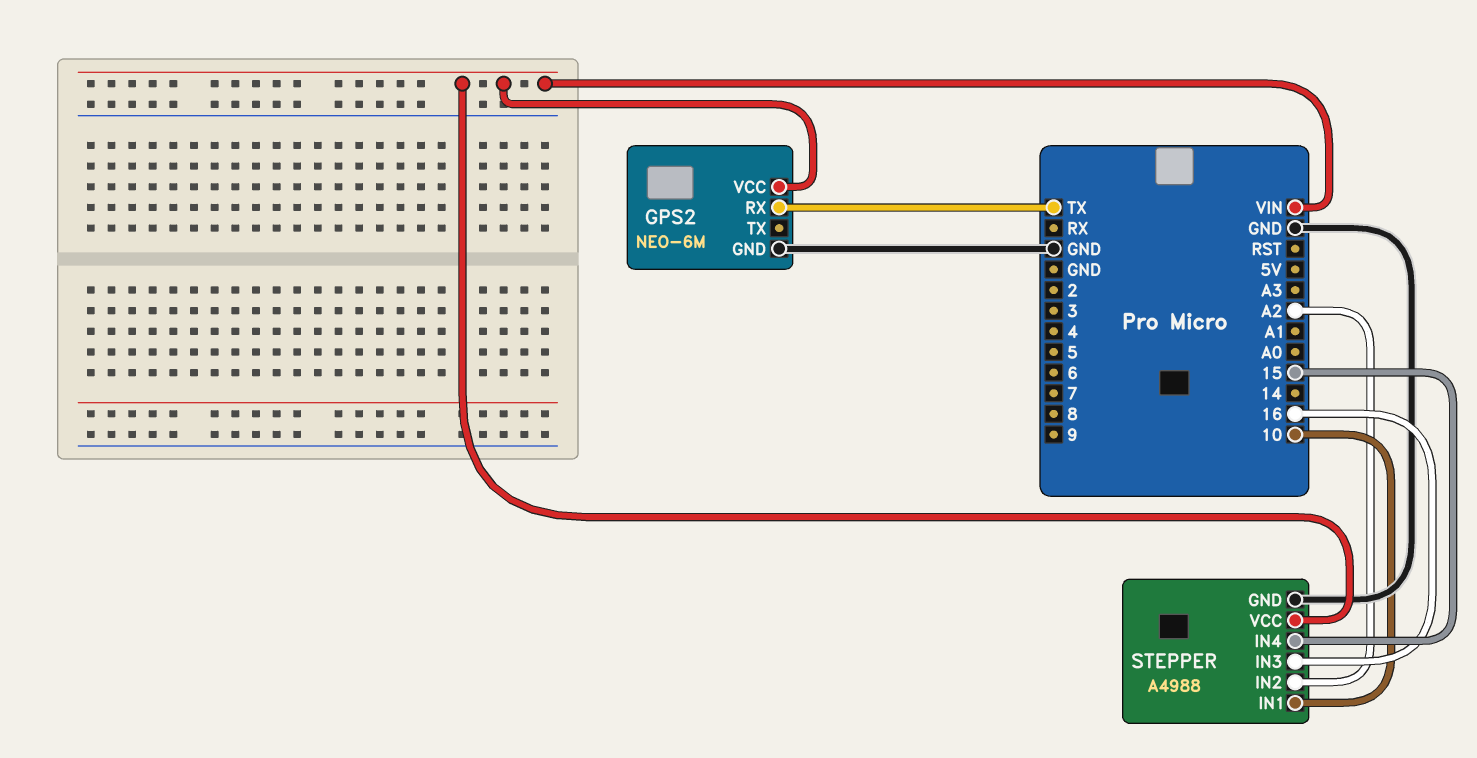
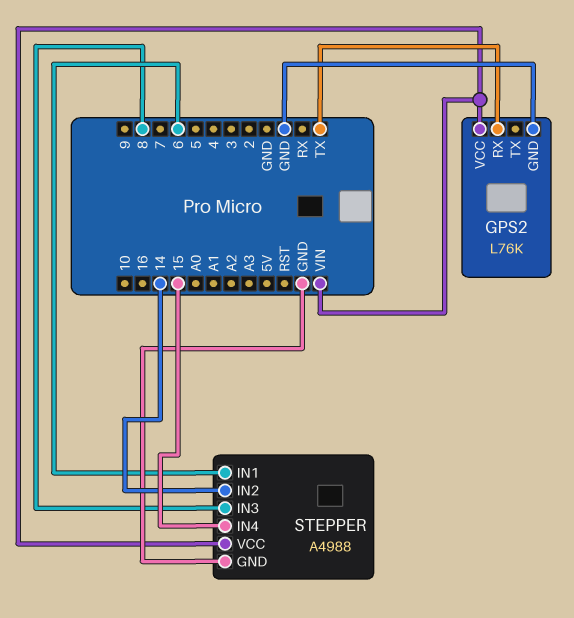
GPS2: NEO-6M -> L76K
STEPPER pin IN1: 10 -> 6
STEPPER pin IN2: A2 -> 14
STEPPER pin IN3: 16 -> 8

